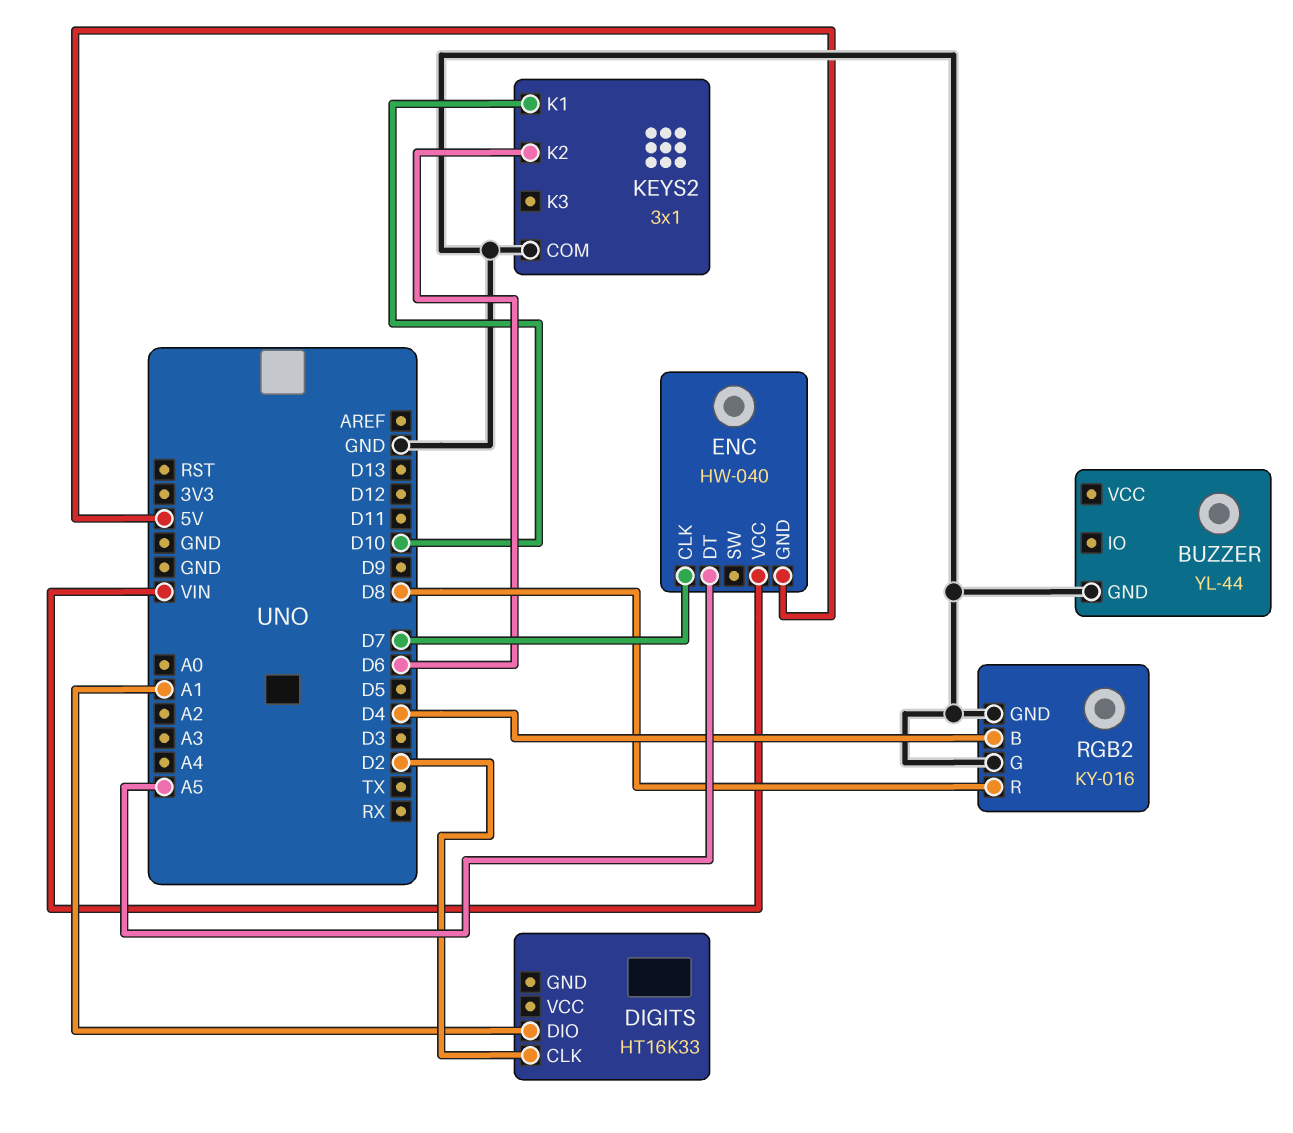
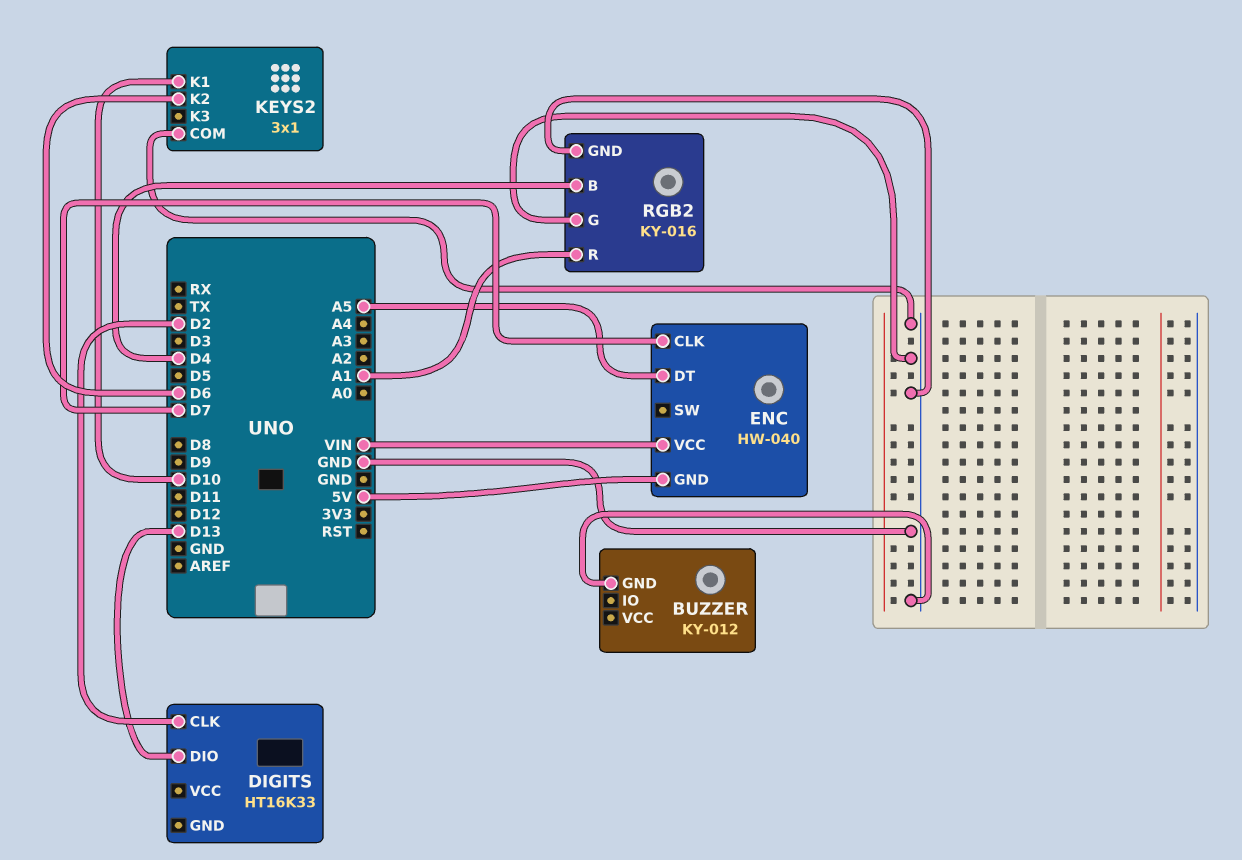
BUZZER: YL-44 -> KY-012
DIGITS pin DIO: A1 -> D13
RGB2 pin R: D8 -> A1

